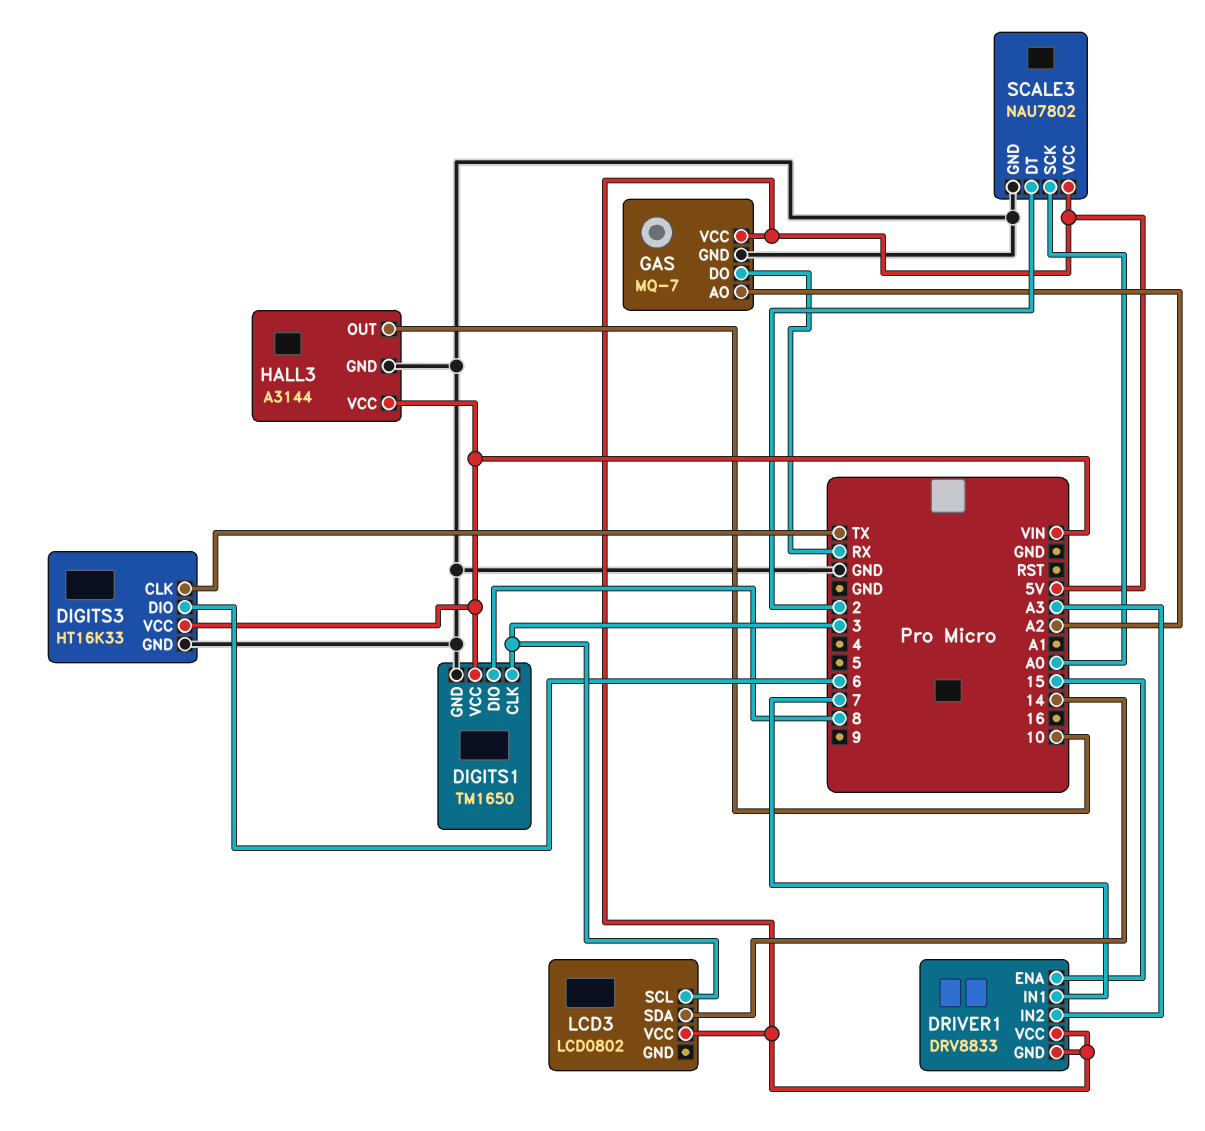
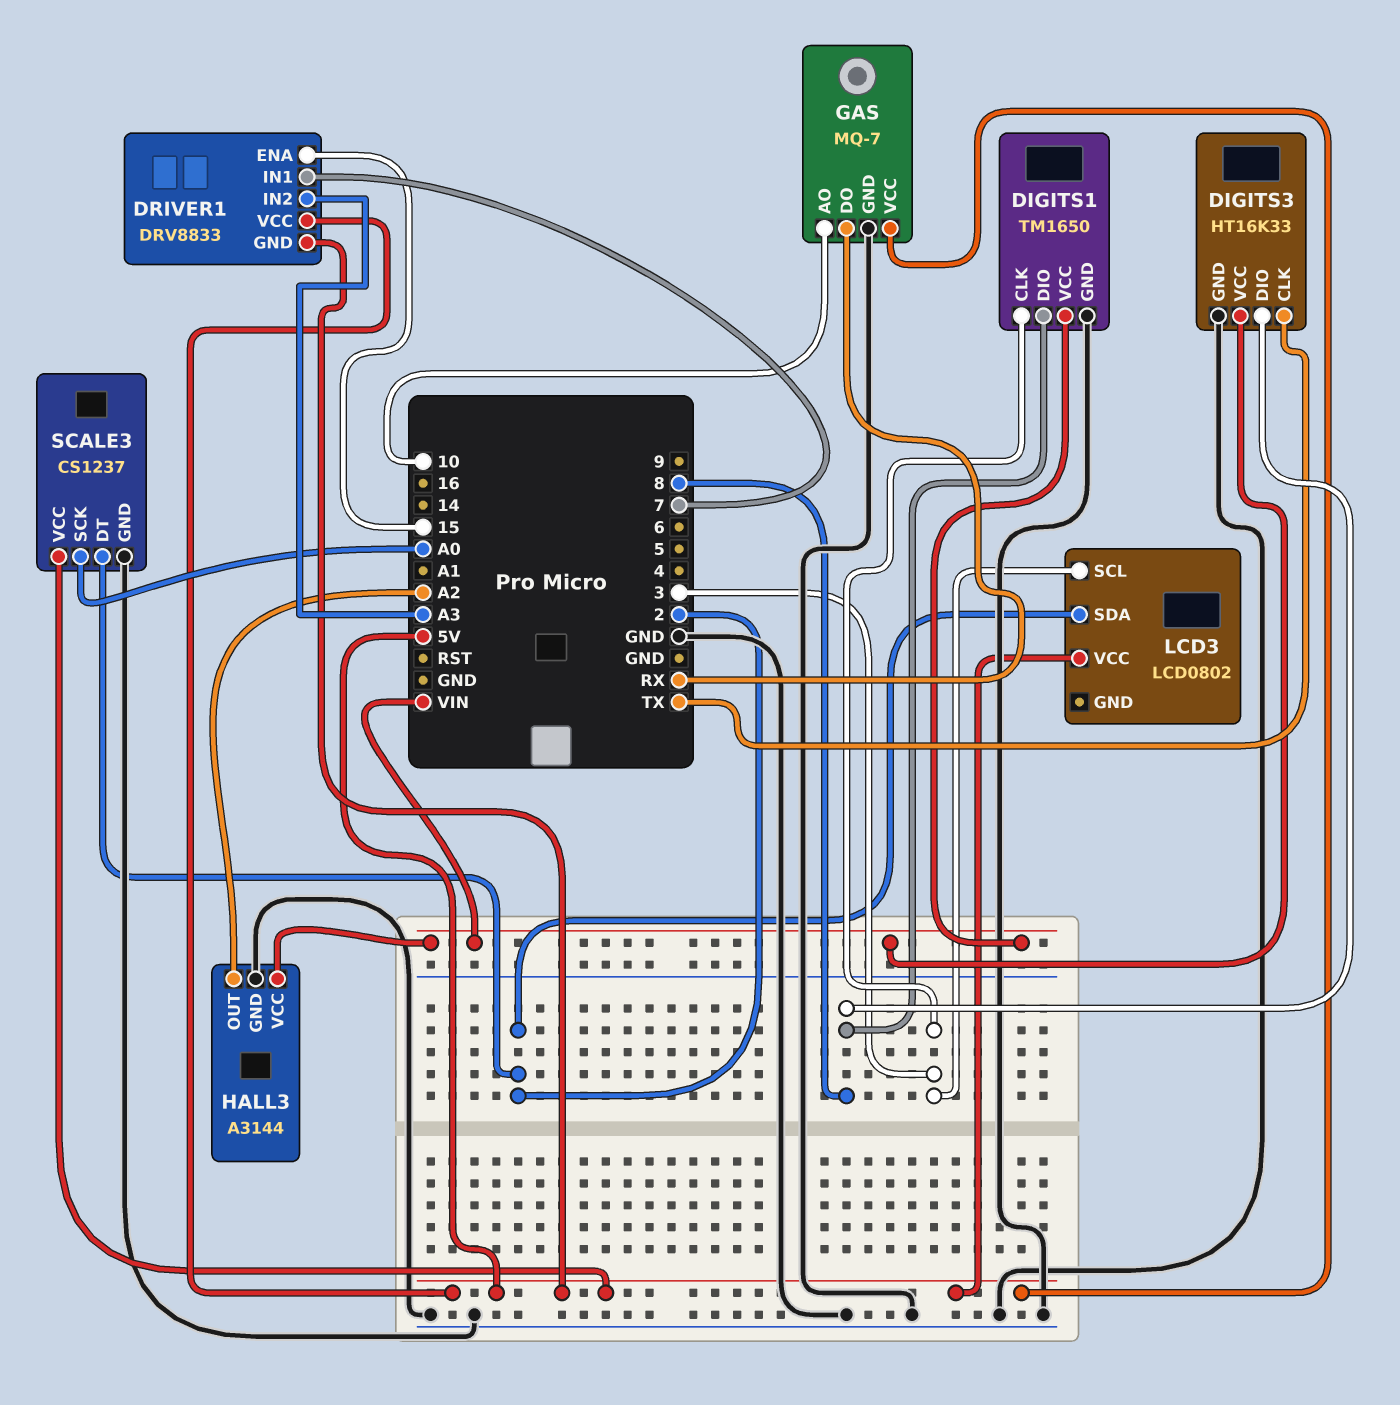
DIGITS3 pin DIO: 6 -> 8
GAS pin AO: A2 -> 10
HALL3 pin OUT: 10 -> A2
LCD3 pin SDA: 14 -> 2
SCALE3: NAU7802 -> CS1237

